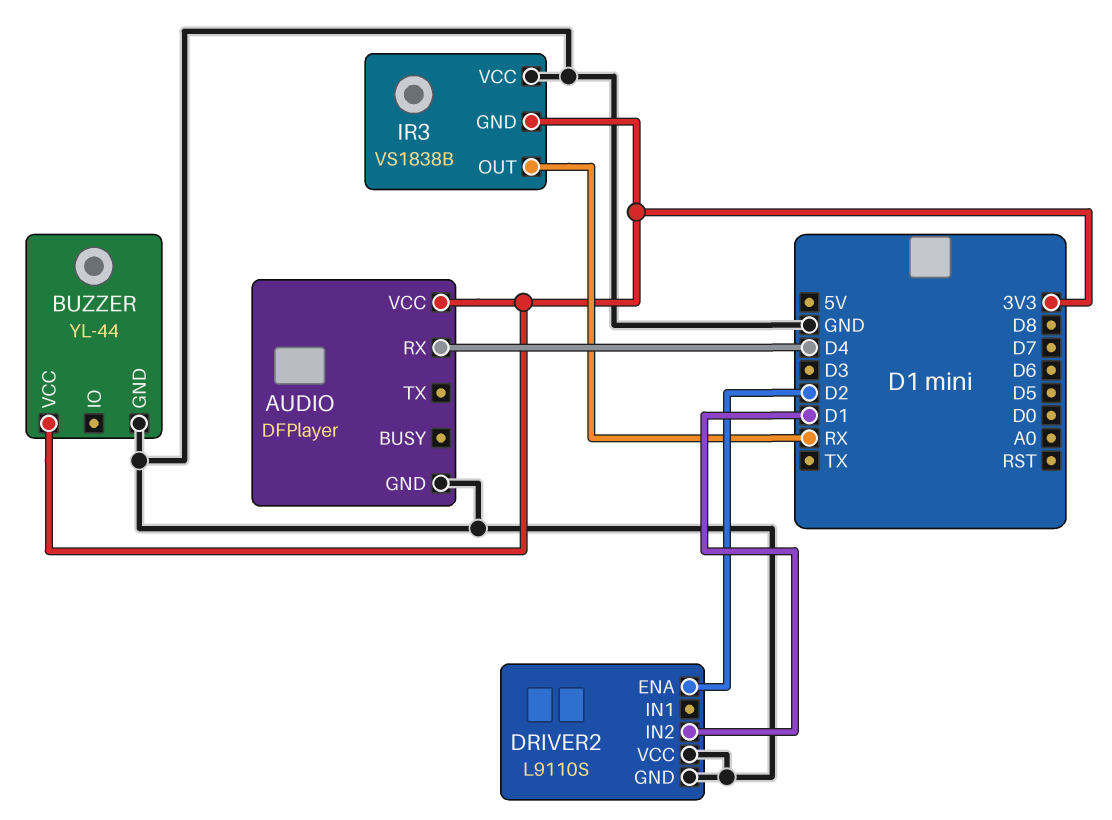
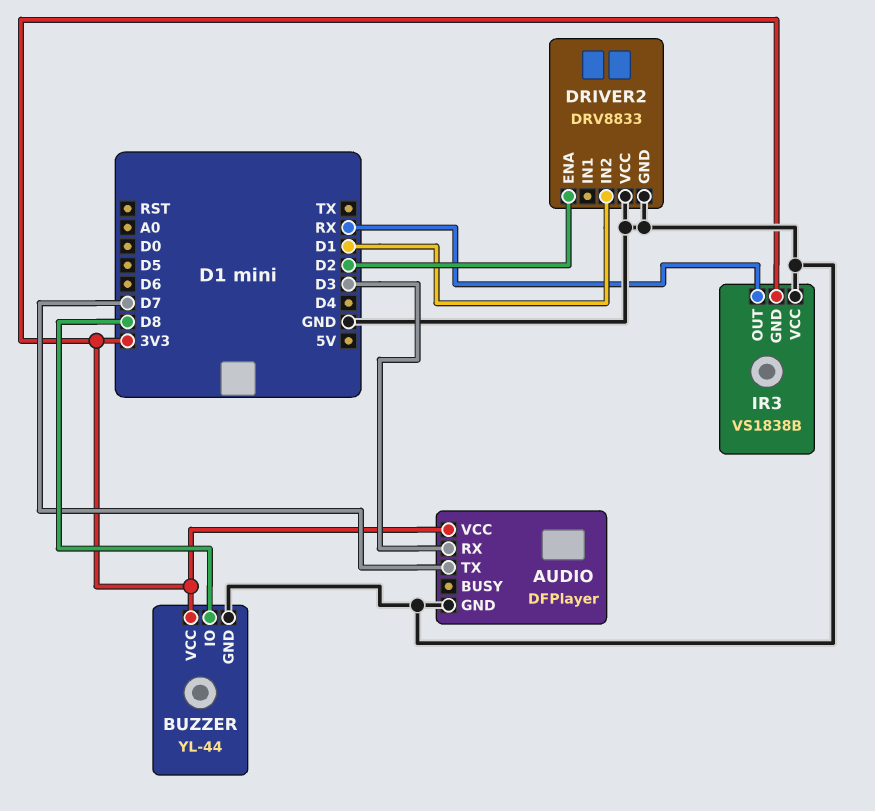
AUDIO pin RX: D4 -> D3
AUDIO pin TX: none -> D7
BUZZER pin IO: none -> D8
DRIVER2: L9110S -> DRV8833

